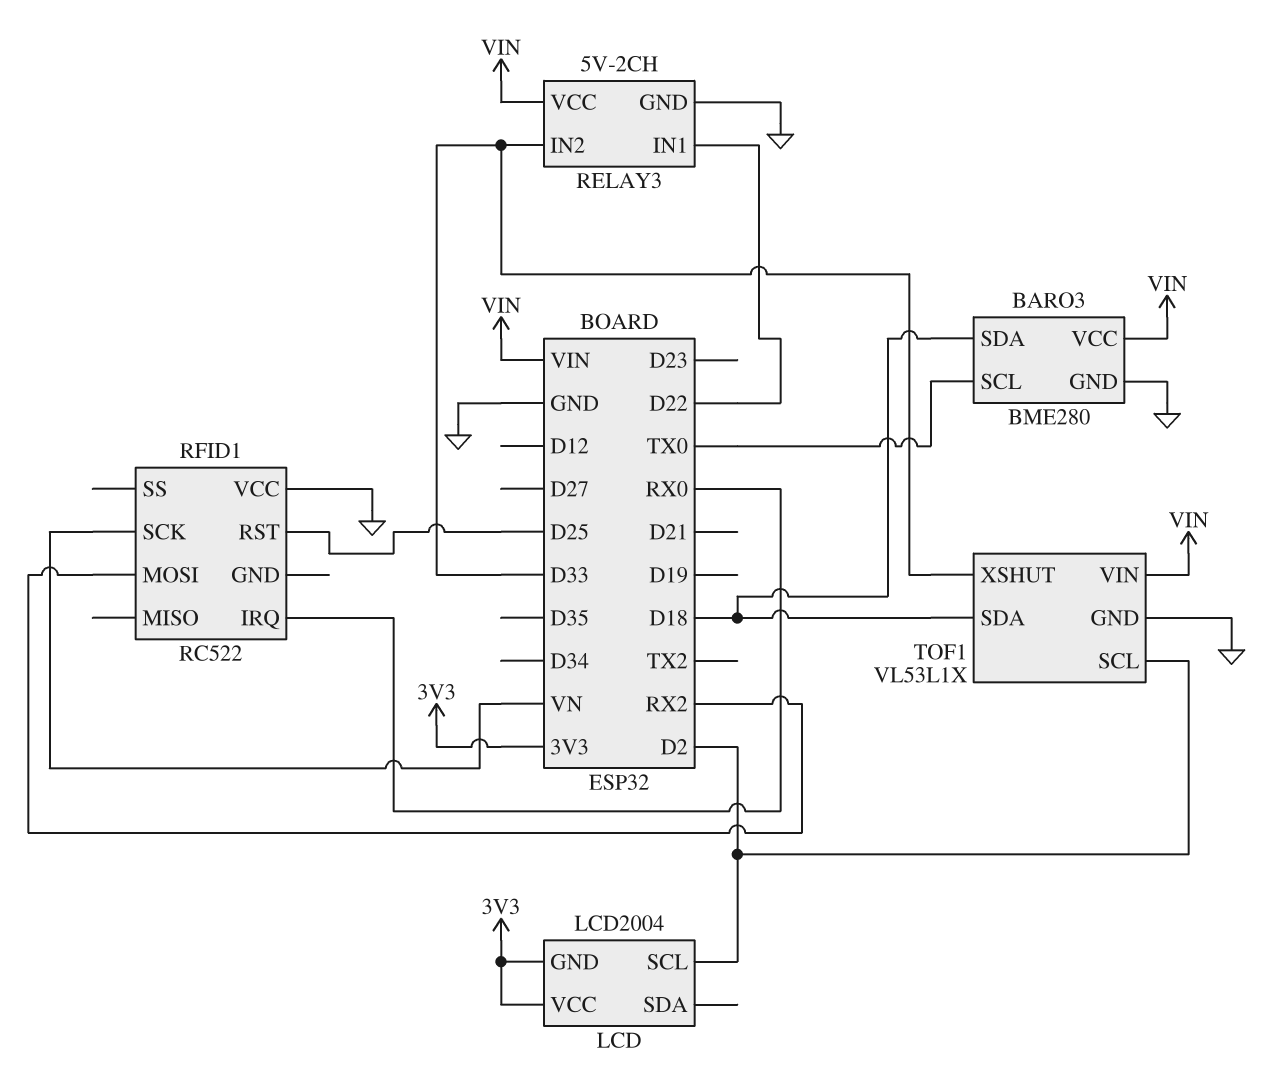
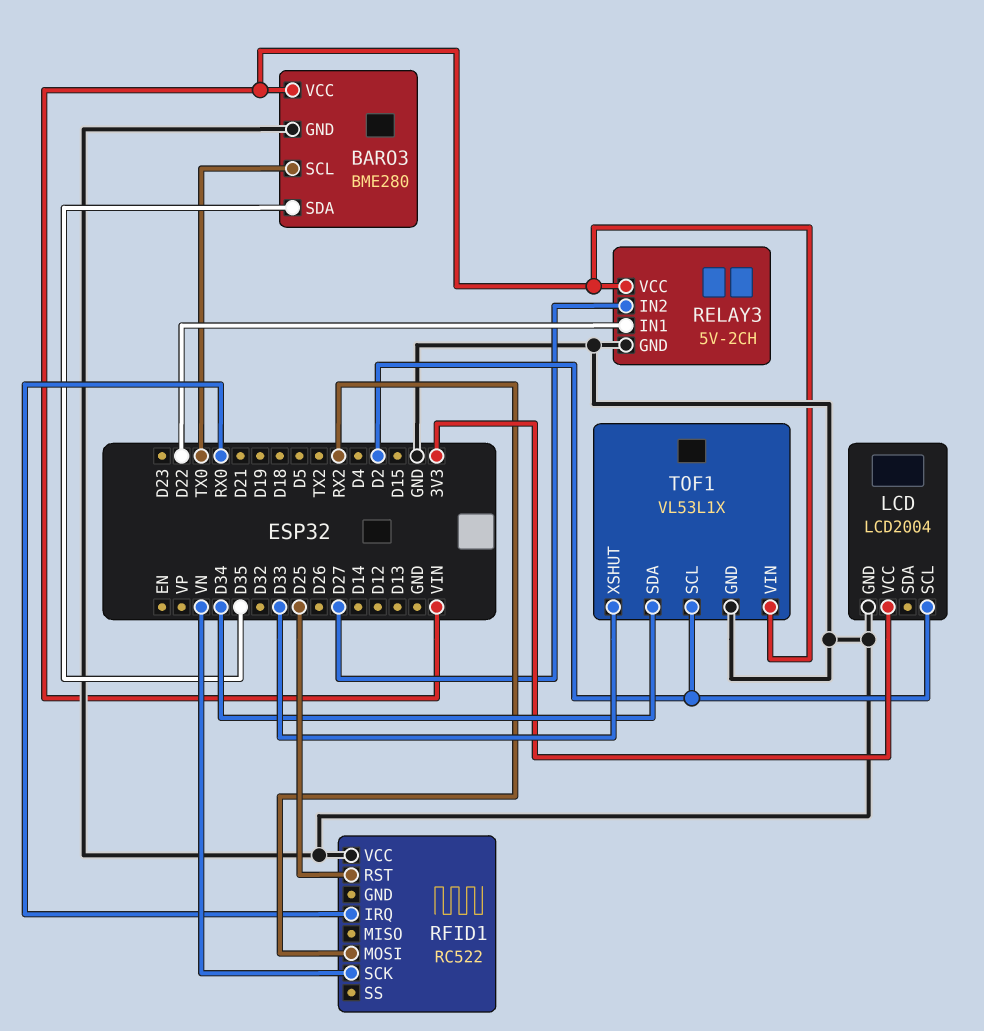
BARO3 pin SDA: D18 -> D35
LCD pin GND: 3V3 -> GND
RELAY3 pin IN2: D33 -> D27
TOF1 pin SDA: D18 -> D34

